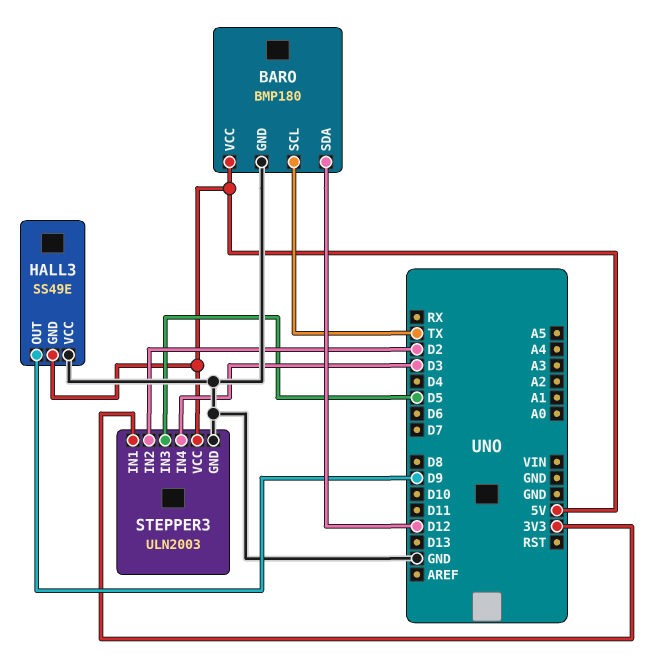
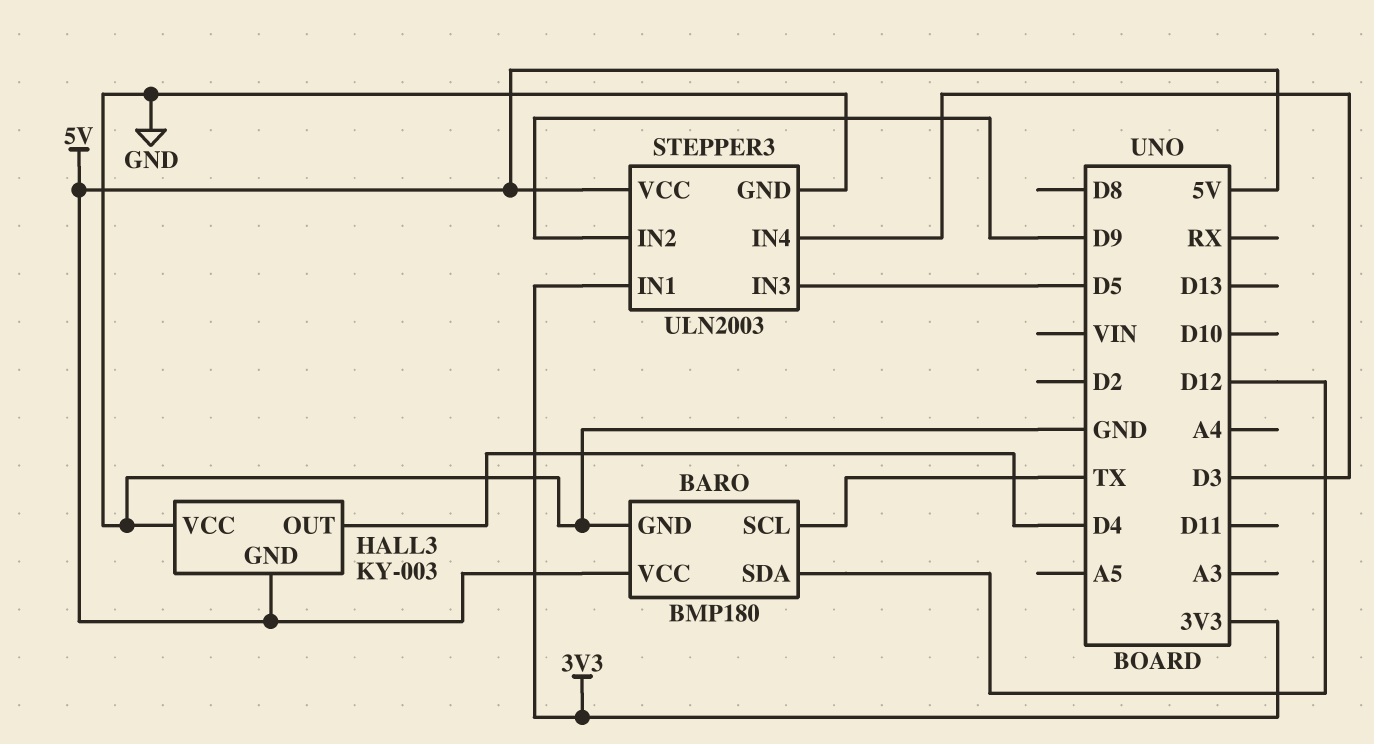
HALL3: SS49E -> KY-003
HALL3 pin OUT: D9 -> D4
STEPPER3 pin IN2: D2 -> D9

